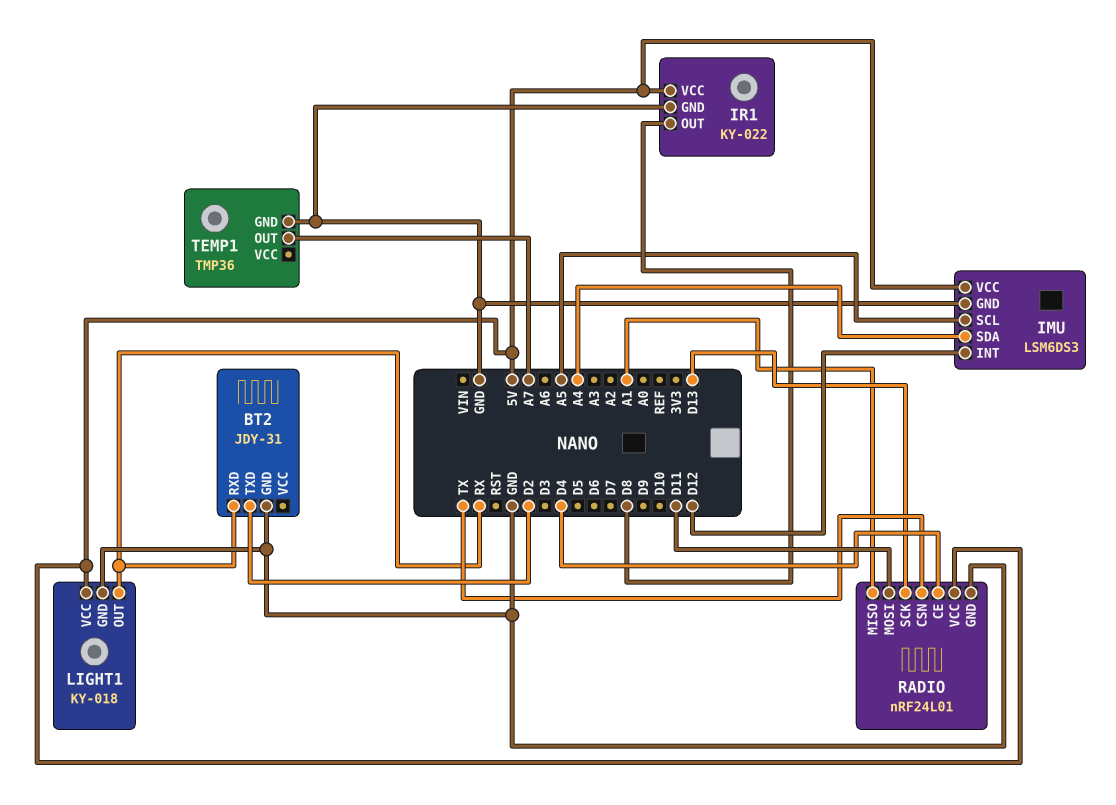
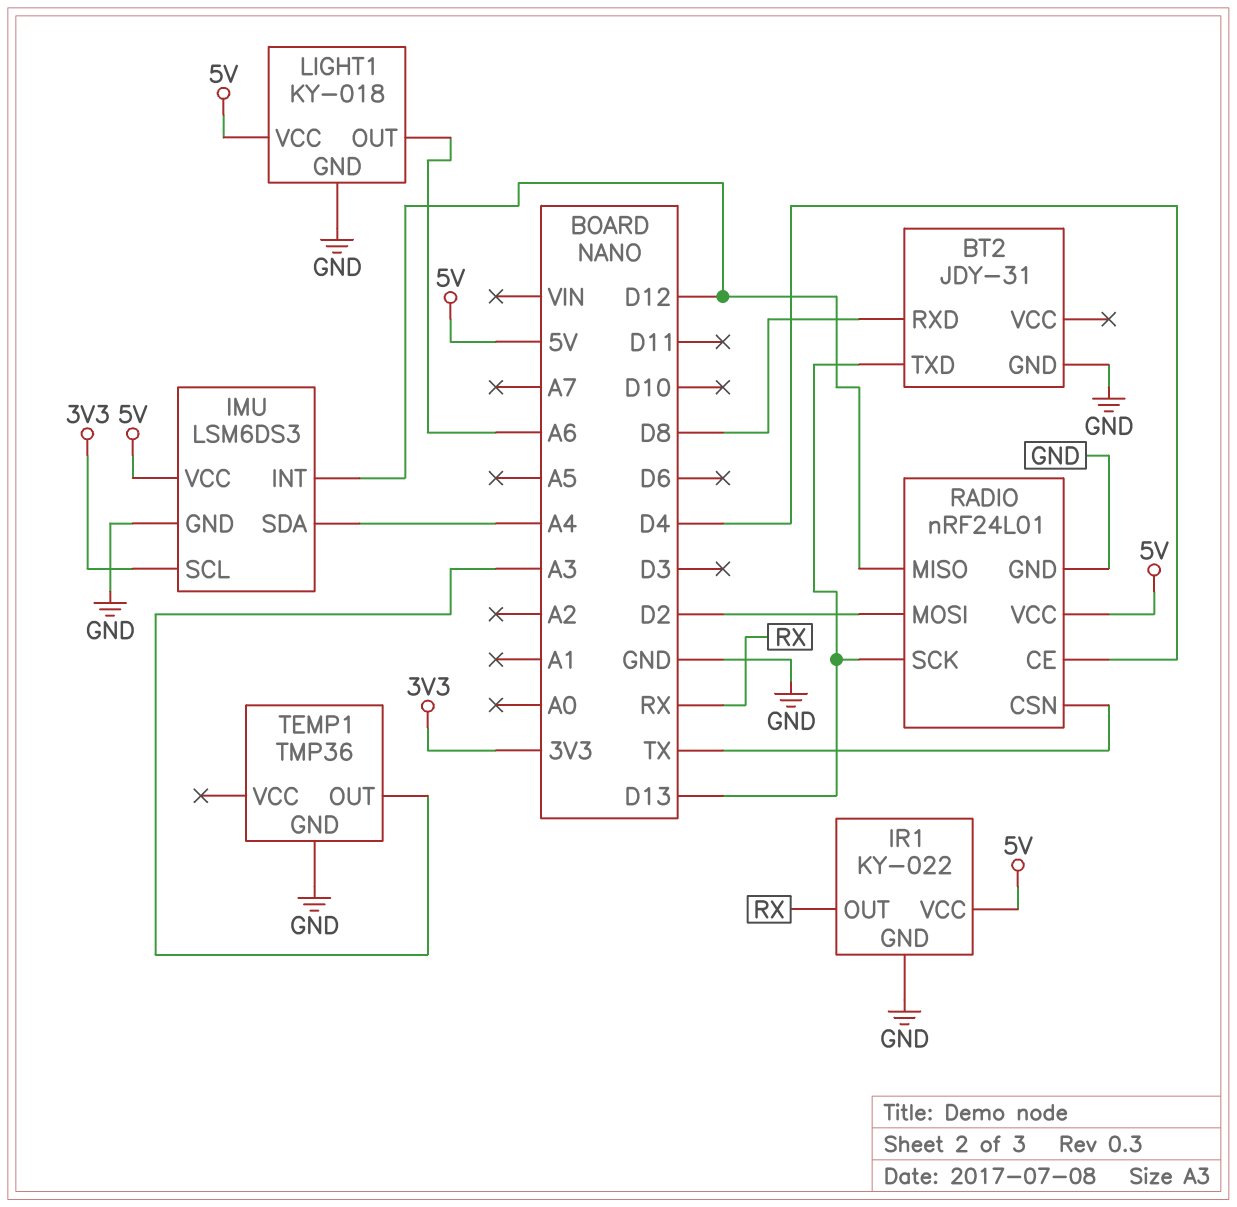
BT2 pin RXD: RX -> D8
BT2 pin TXD: D2 -> D13
IMU pin SCL: A5 -> 3V3
IR1 pin OUT: D8 -> RX
LIGHT1 pin OUT: RX -> A6
RADIO pin MISO: A1 -> D12
RADIO pin MOSI: D11 -> D2
TEMP1 pin OUT: A7 -> A3

